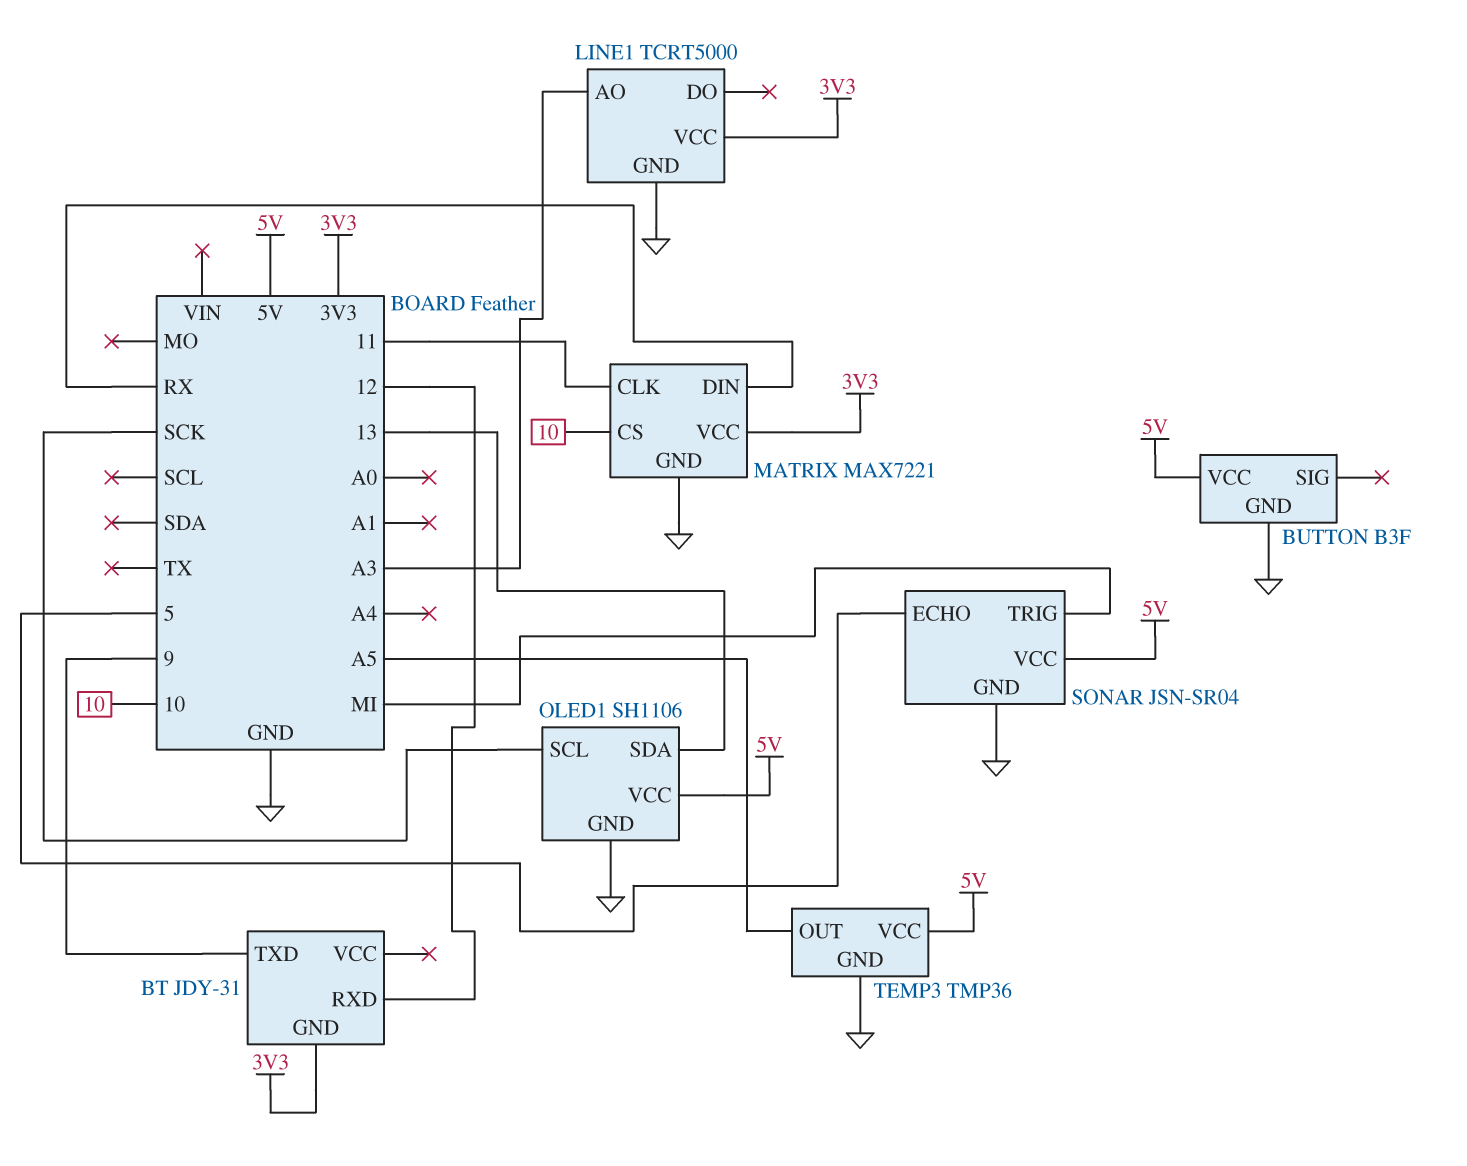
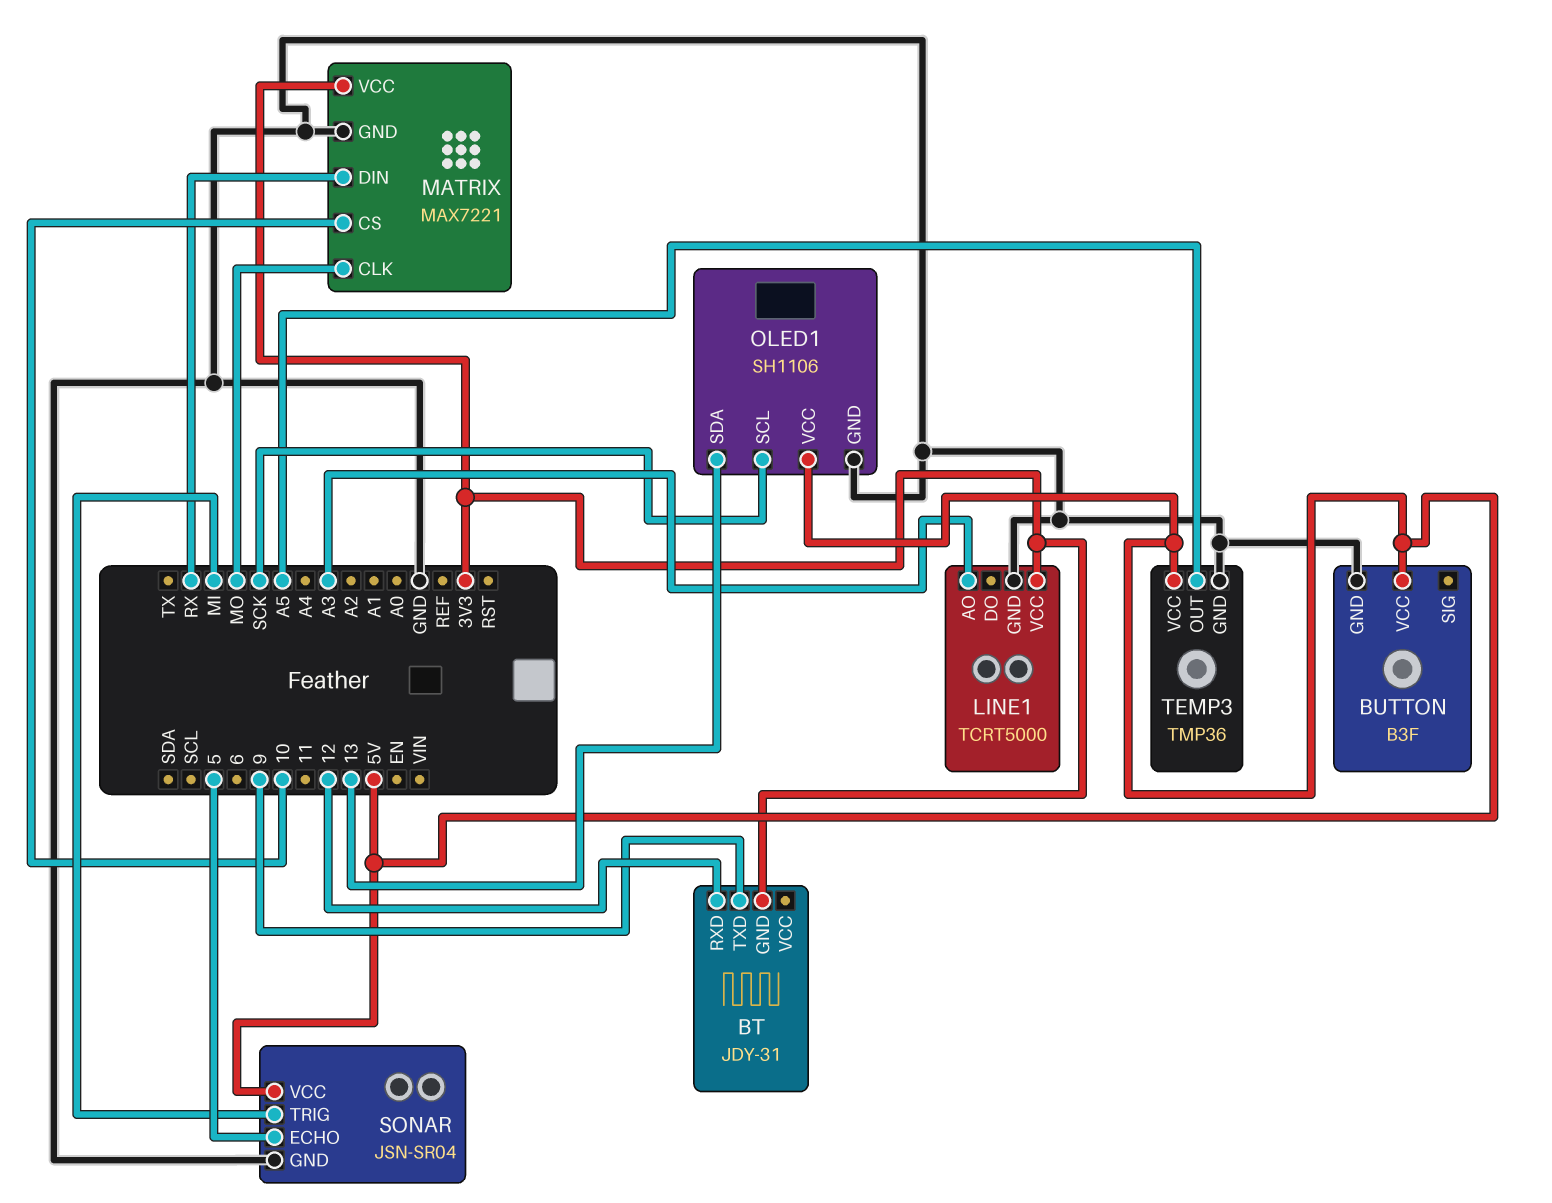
MATRIX pin CLK: 11 -> MO

